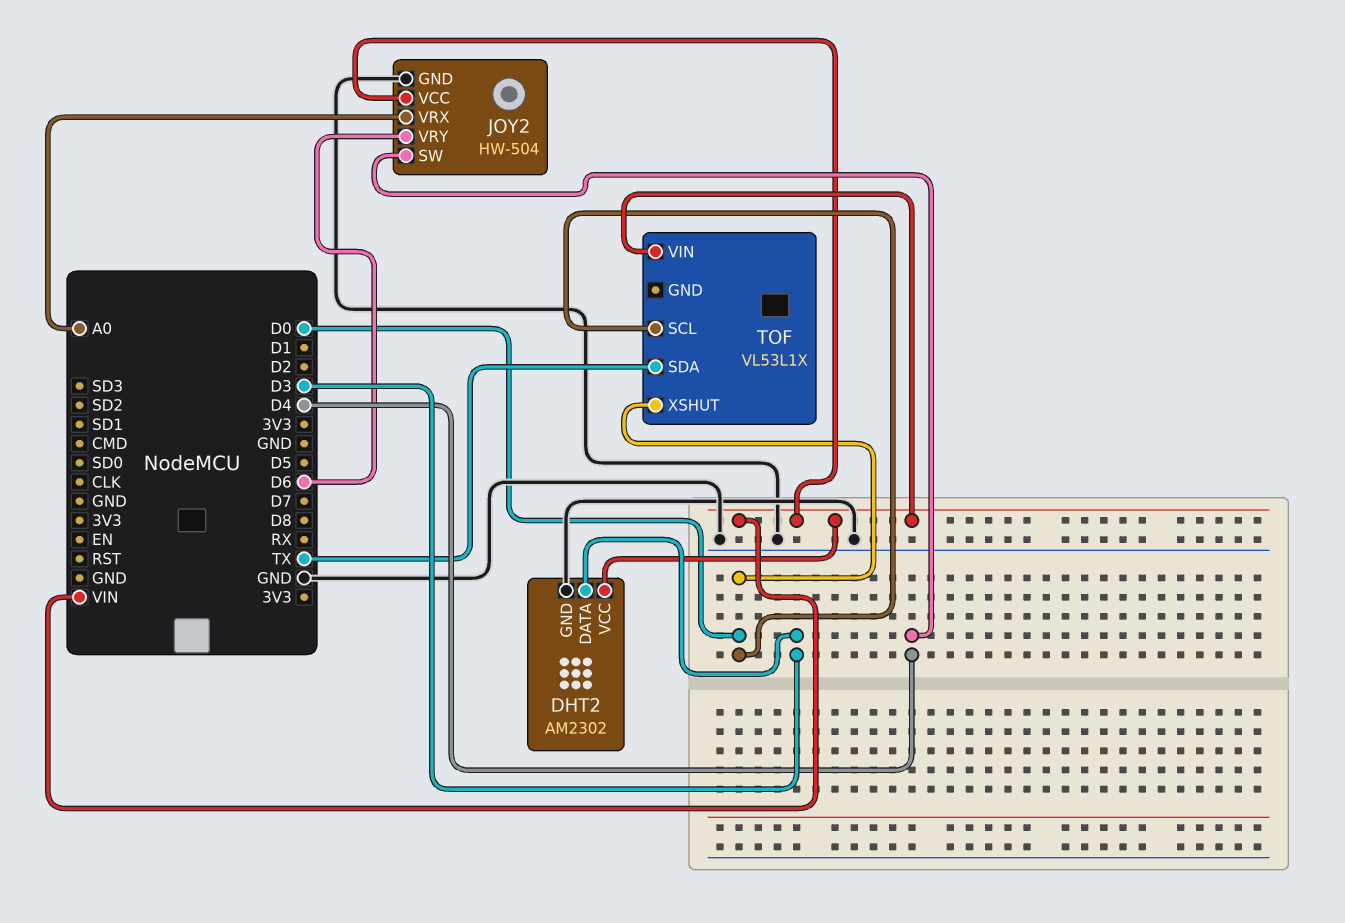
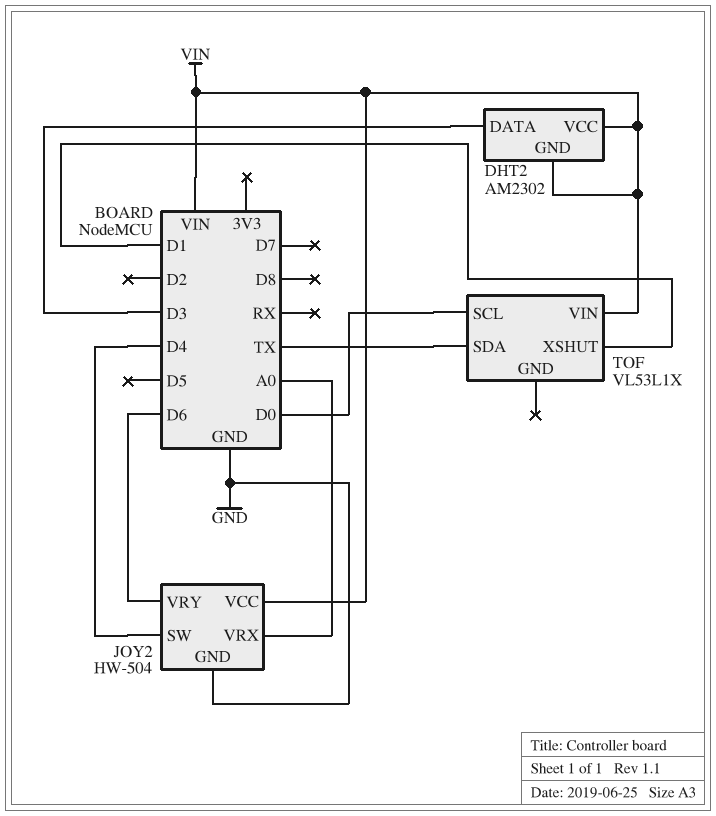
DHT2 pin GND: GND -> VIN
TOF pin XSHUT: D0 -> D1

